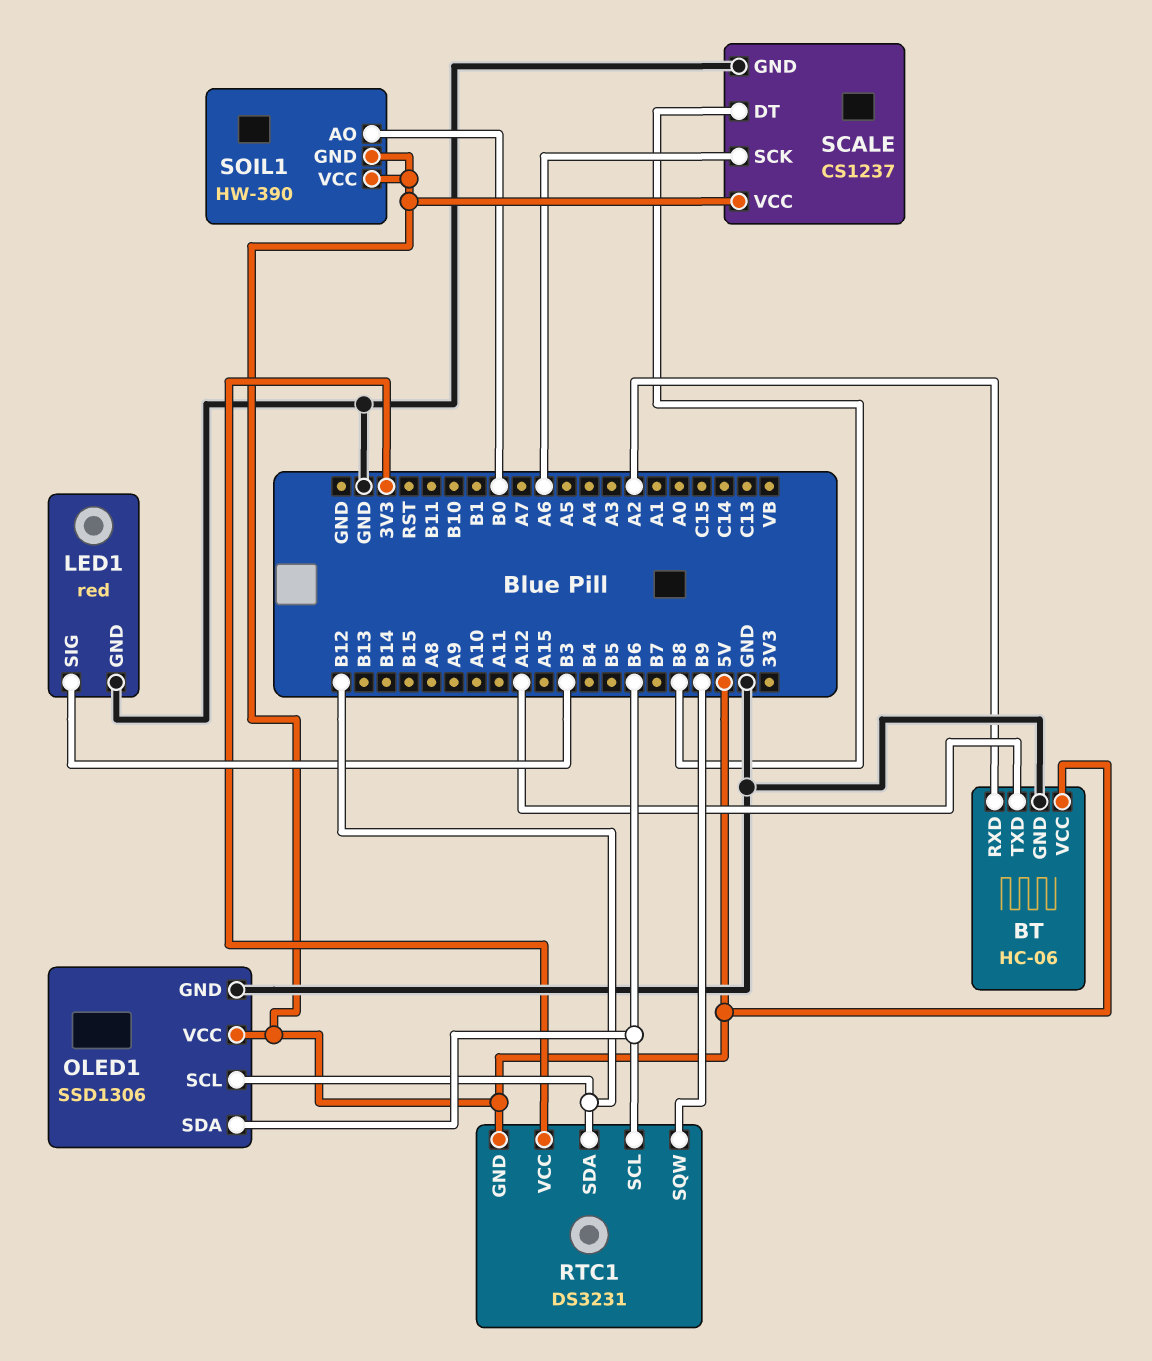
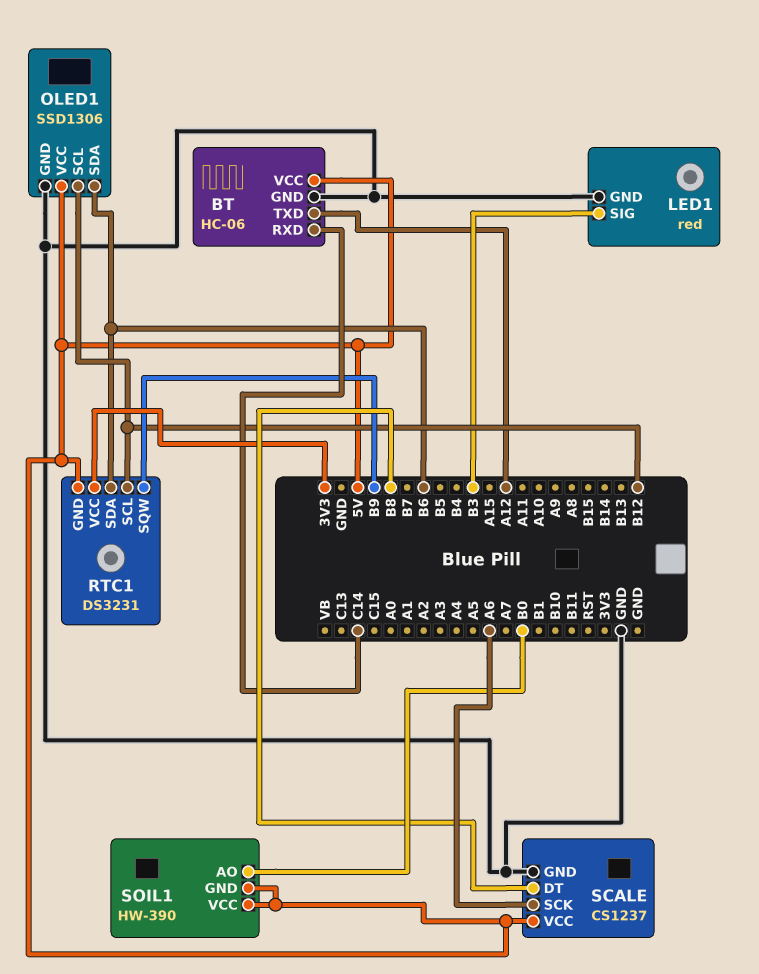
BT pin RXD: A2 -> C14
RTC1 pin SCL: B6 -> B12
RTC1 pin SDA: B12 -> B6

